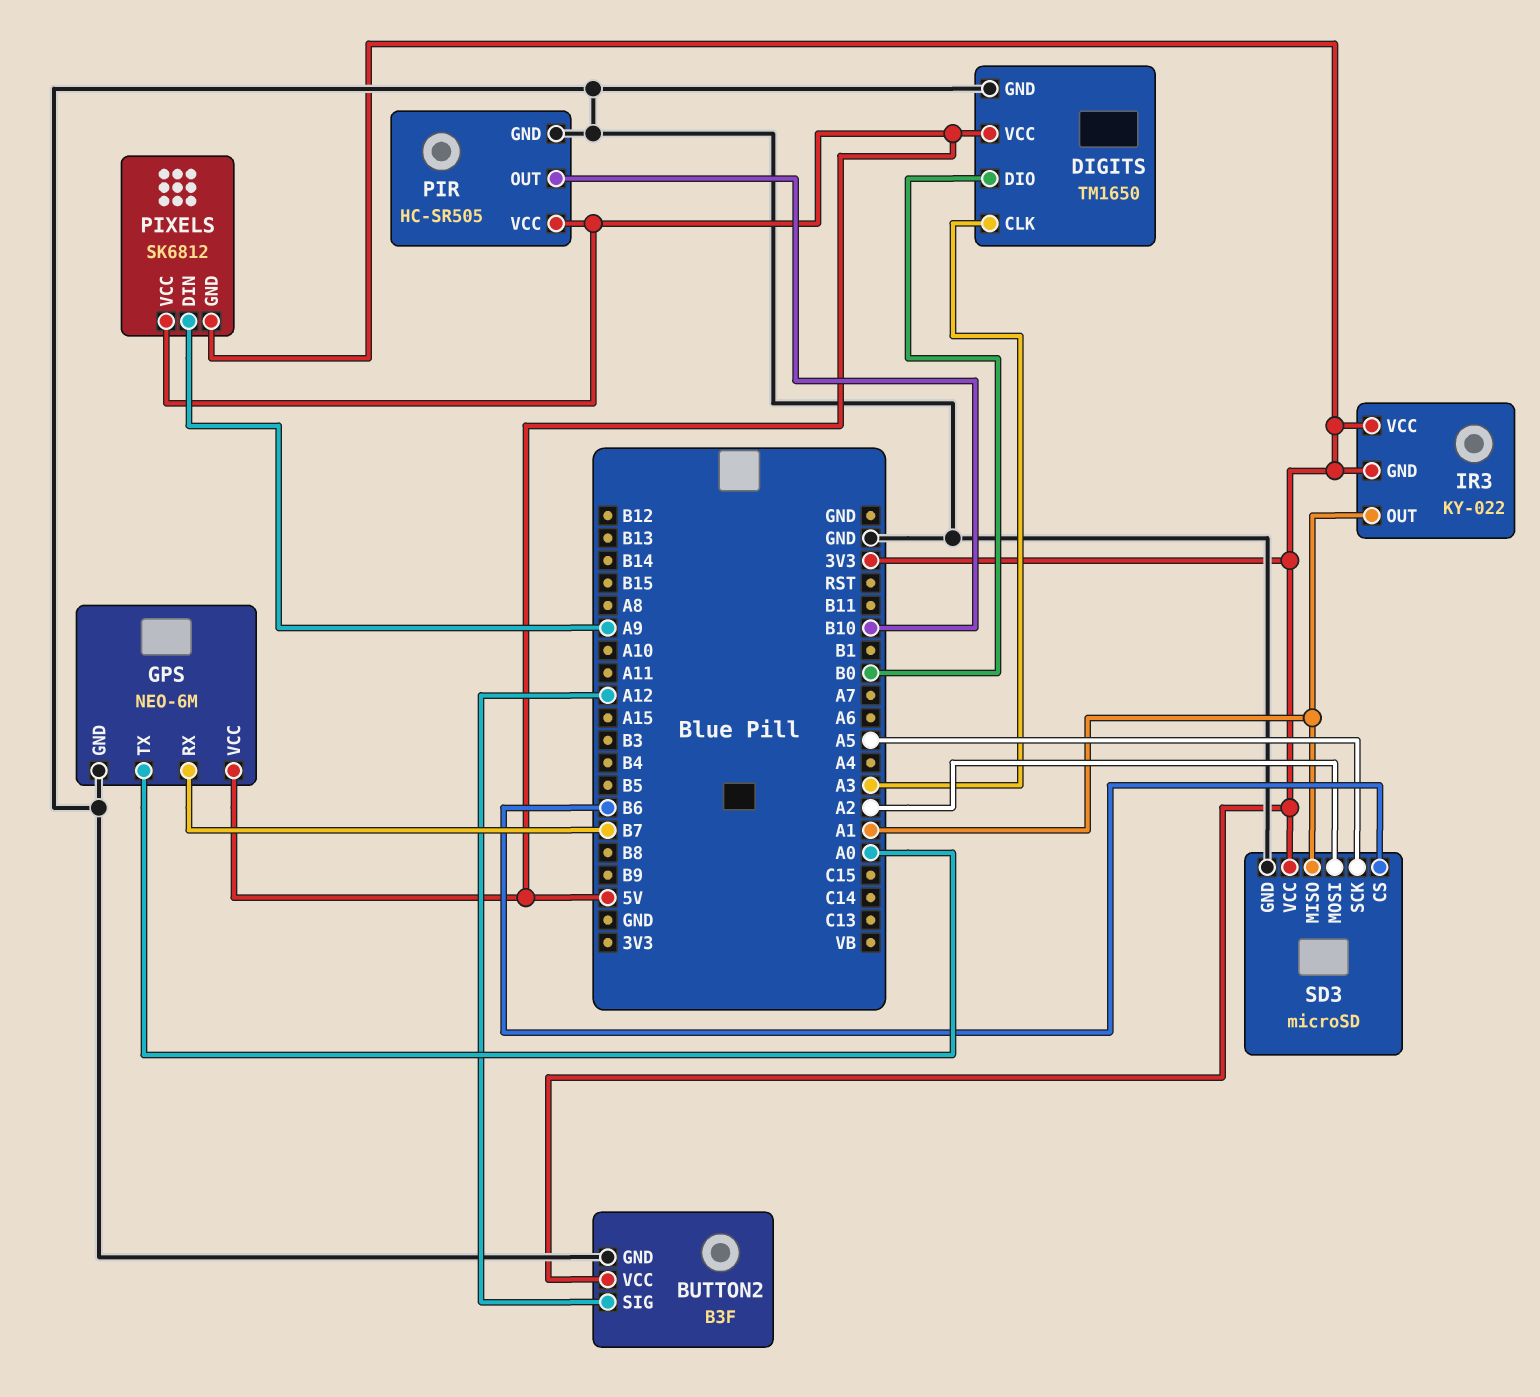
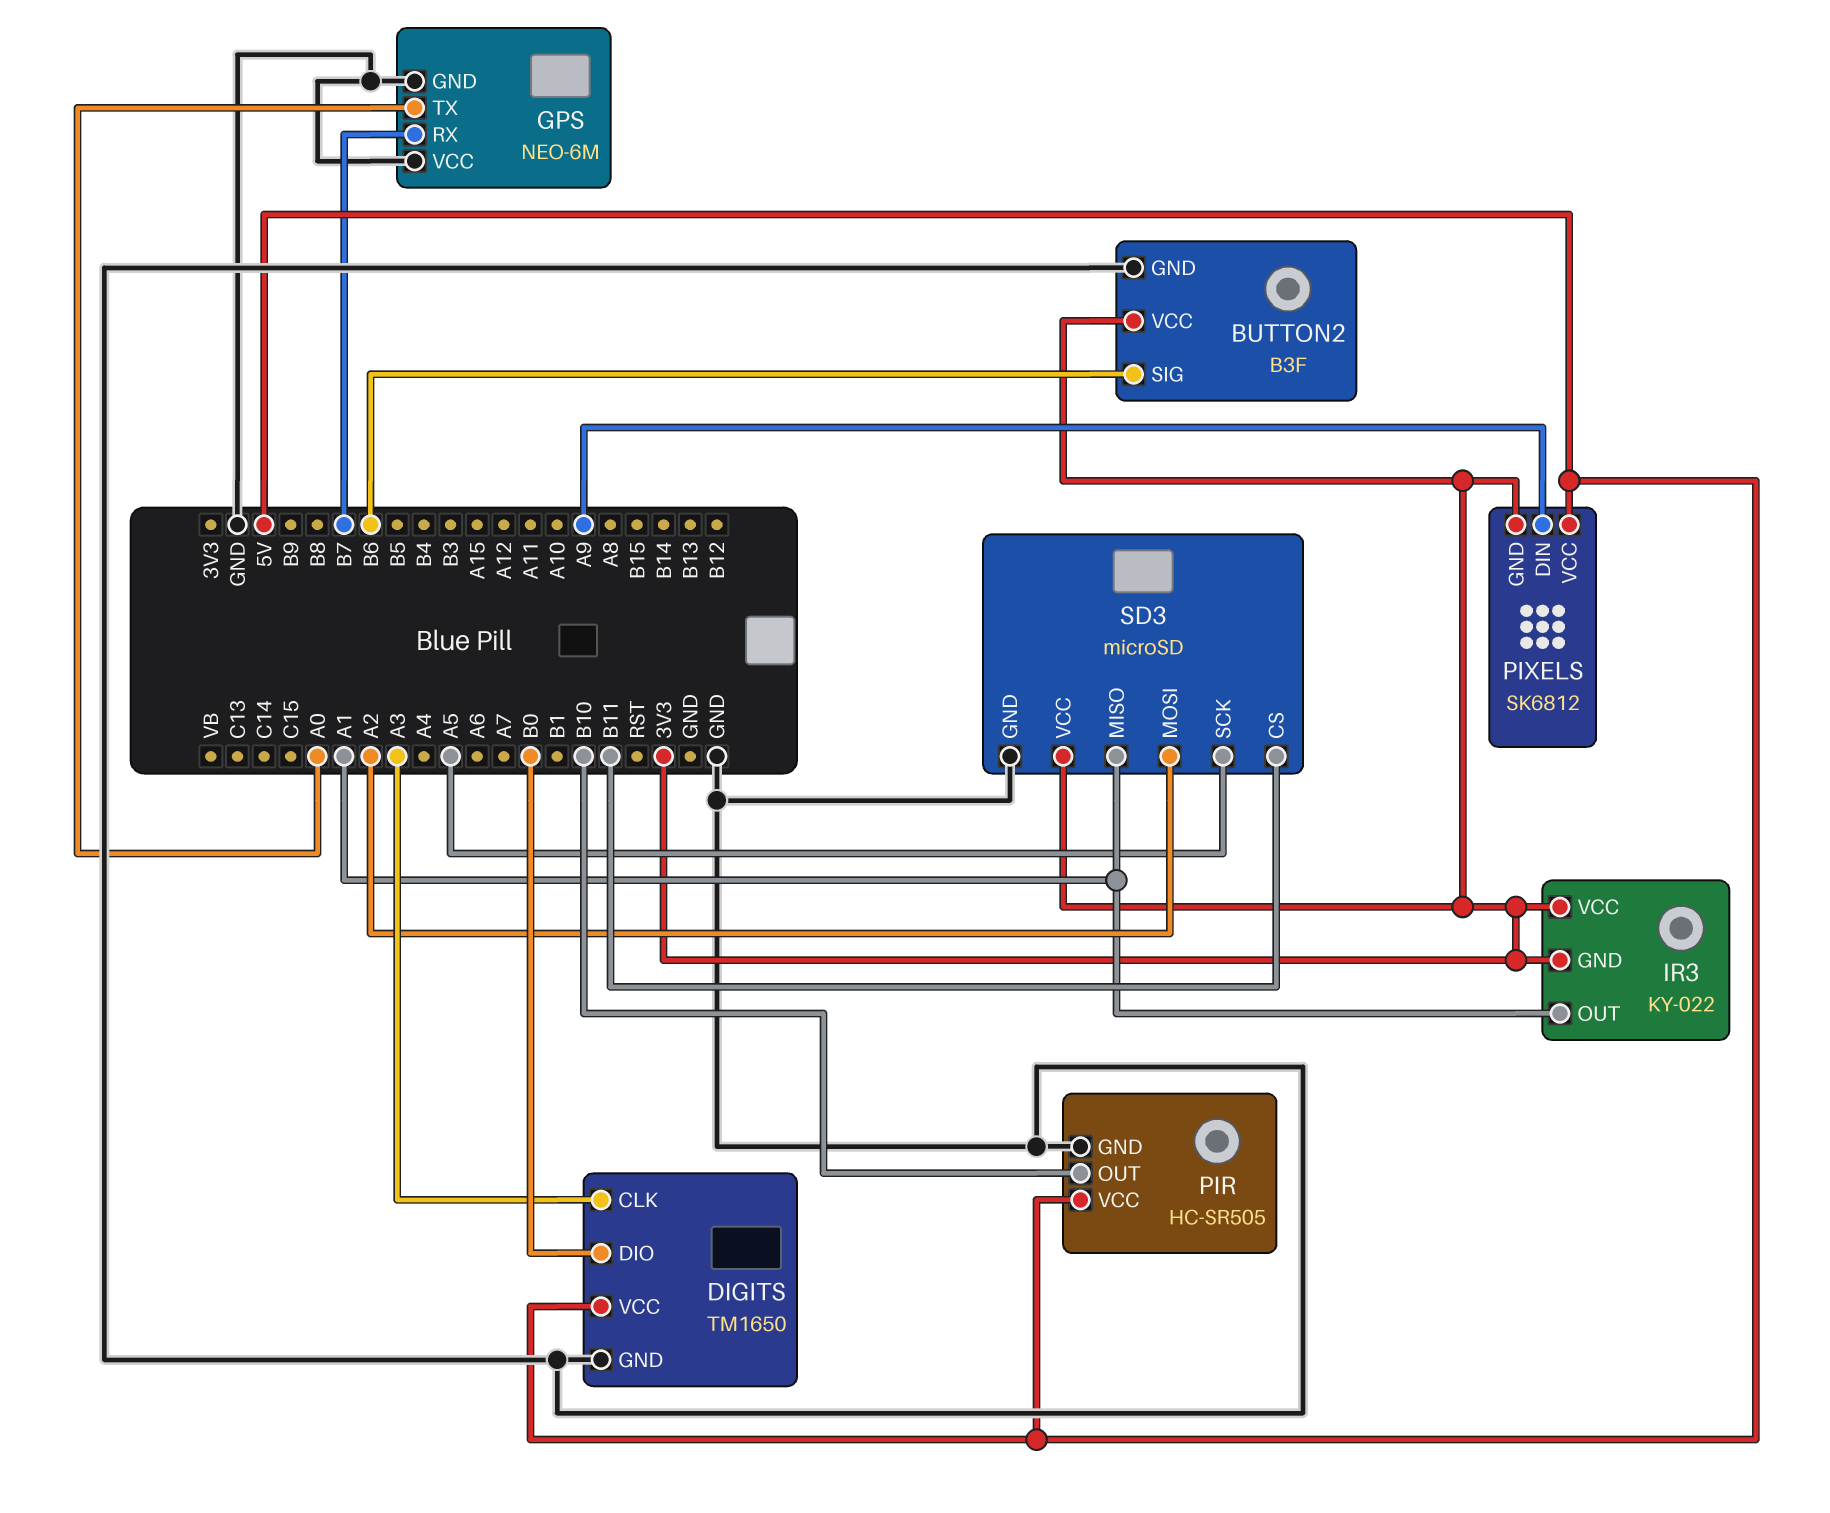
BUTTON2 pin SIG: A12 -> B6
GPS pin VCC: 5V -> GND
SD3 pin CS: B6 -> B11

